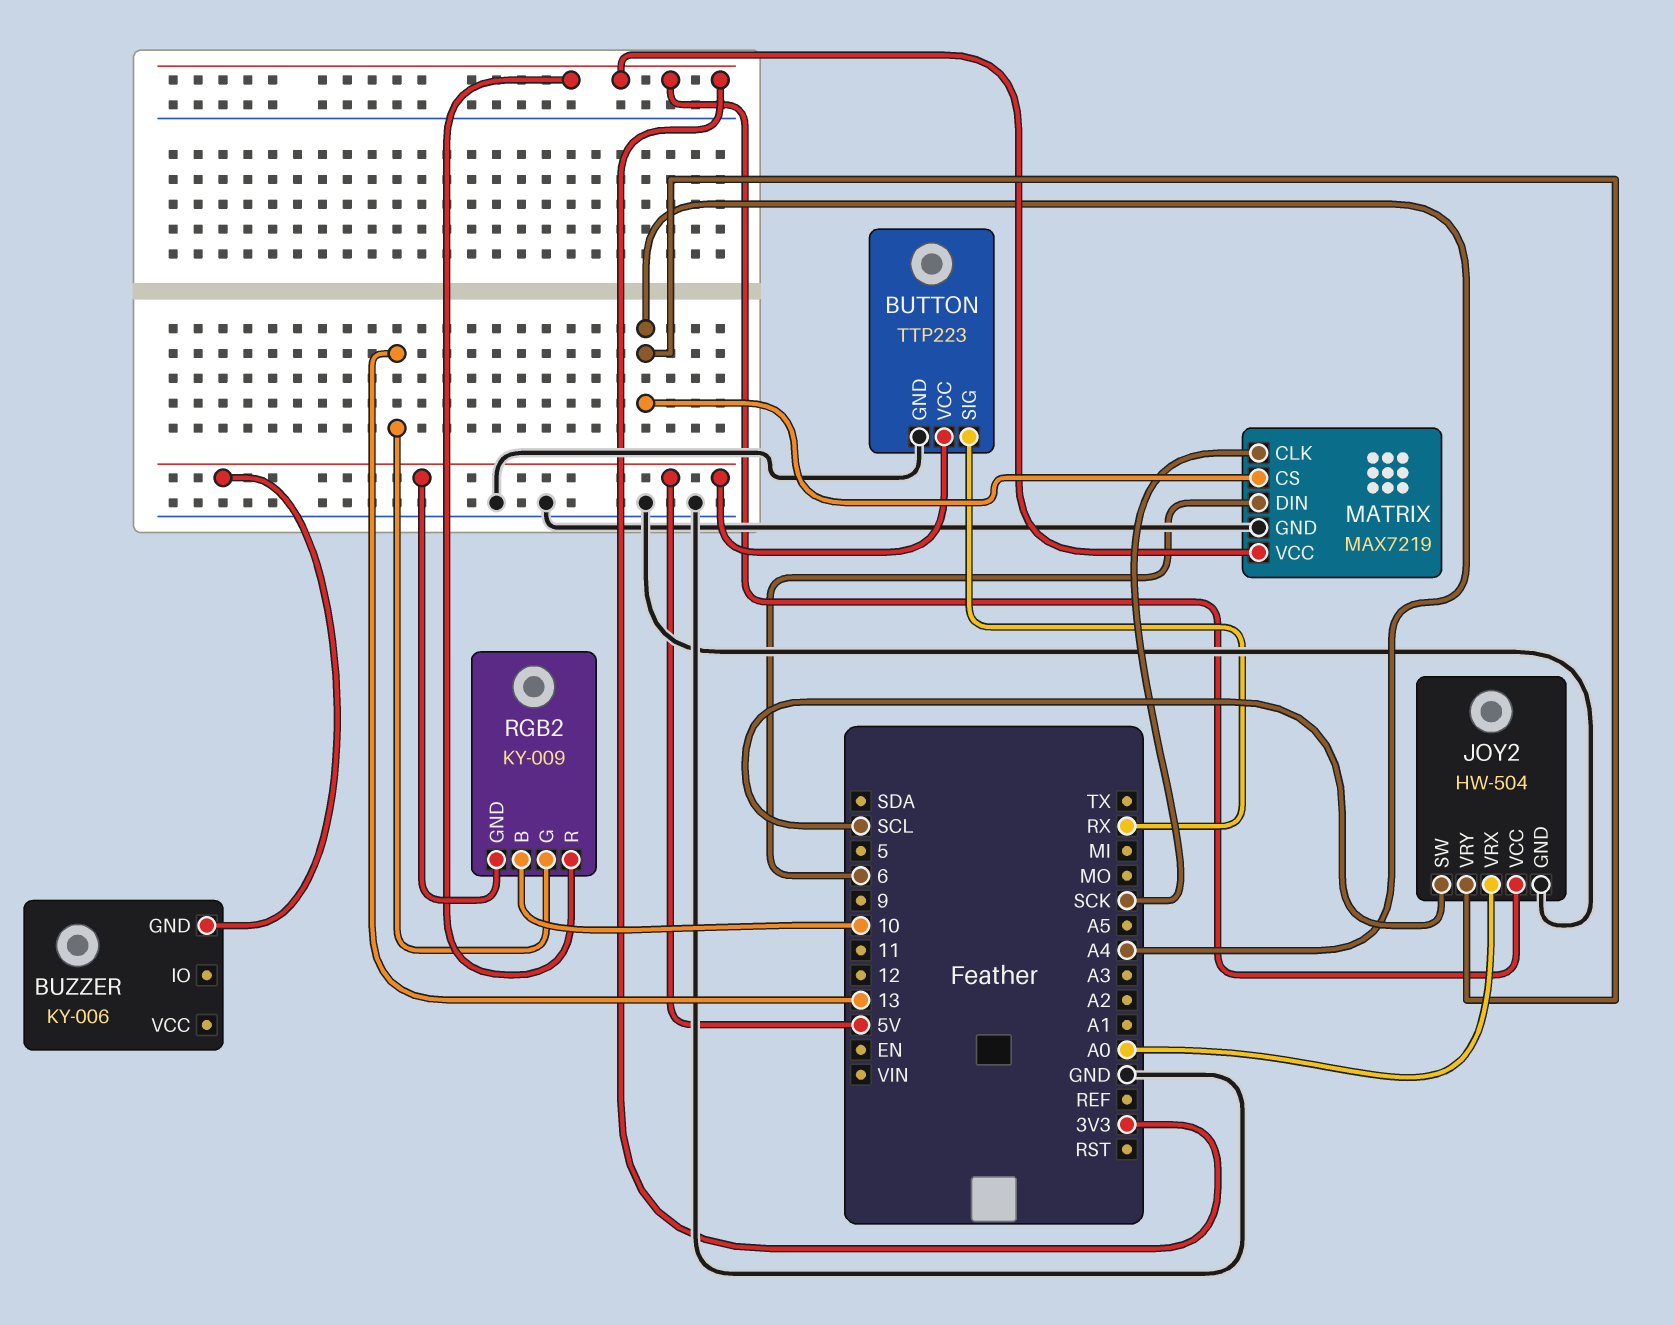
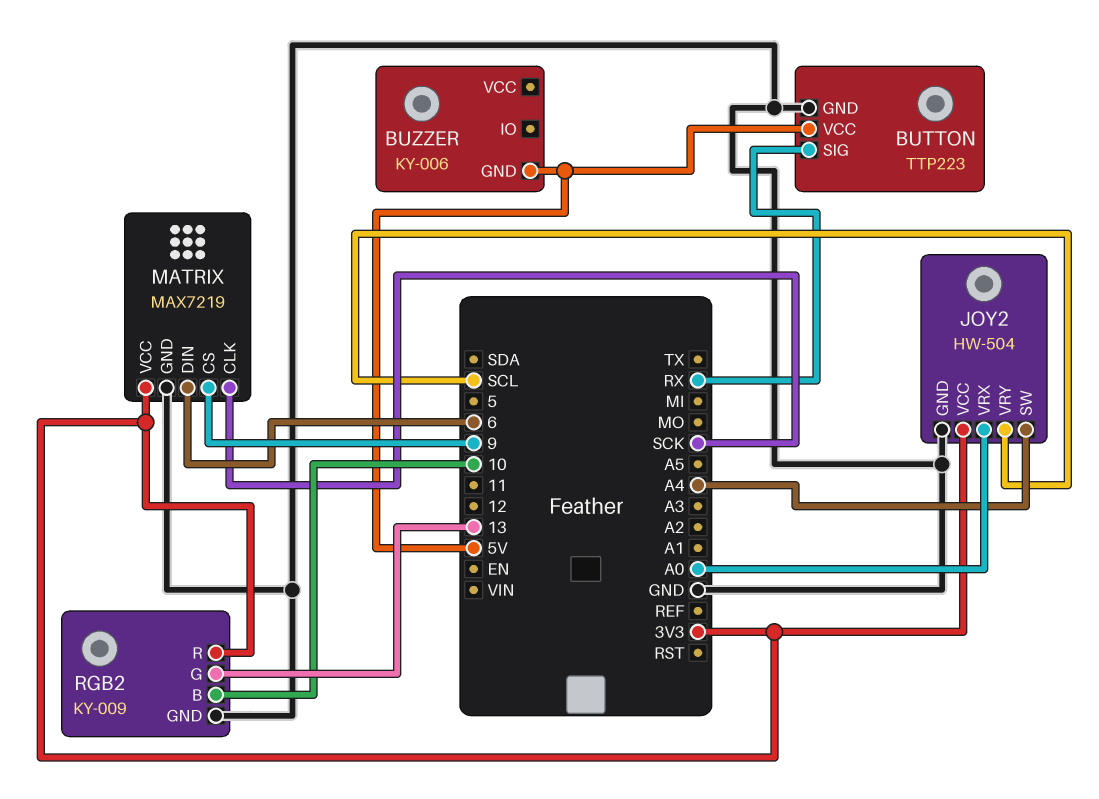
JOY2 pin SW: SCL -> A4
JOY2 pin VRY: A4 -> SCL
MATRIX pin CS: A4 -> 9
RGB2 pin GND: 5V -> GND

